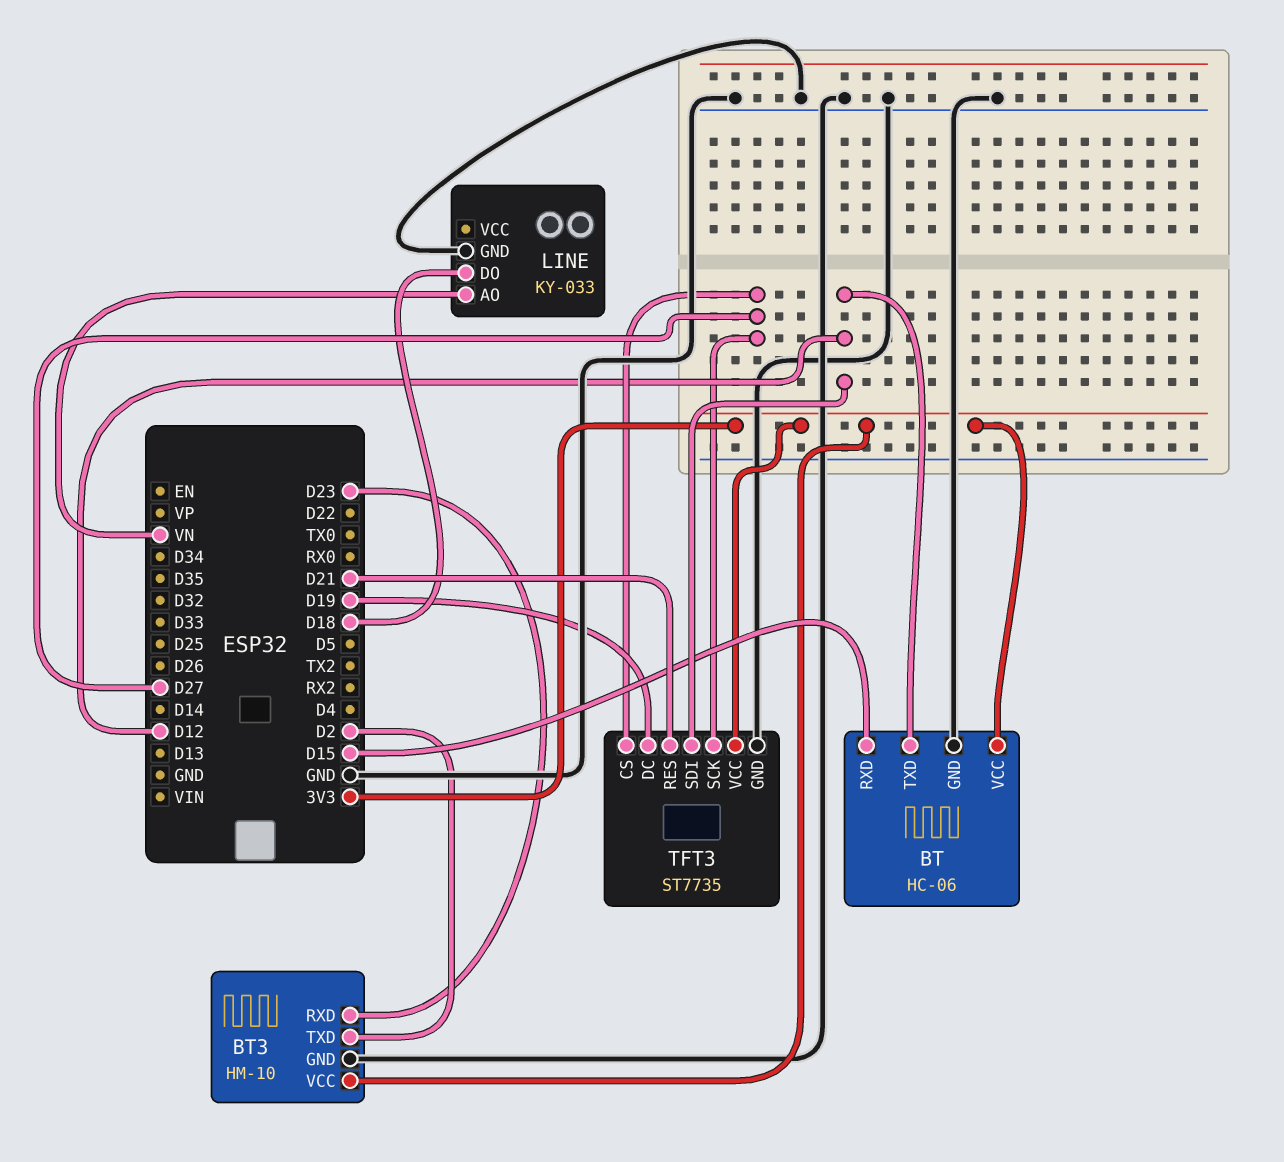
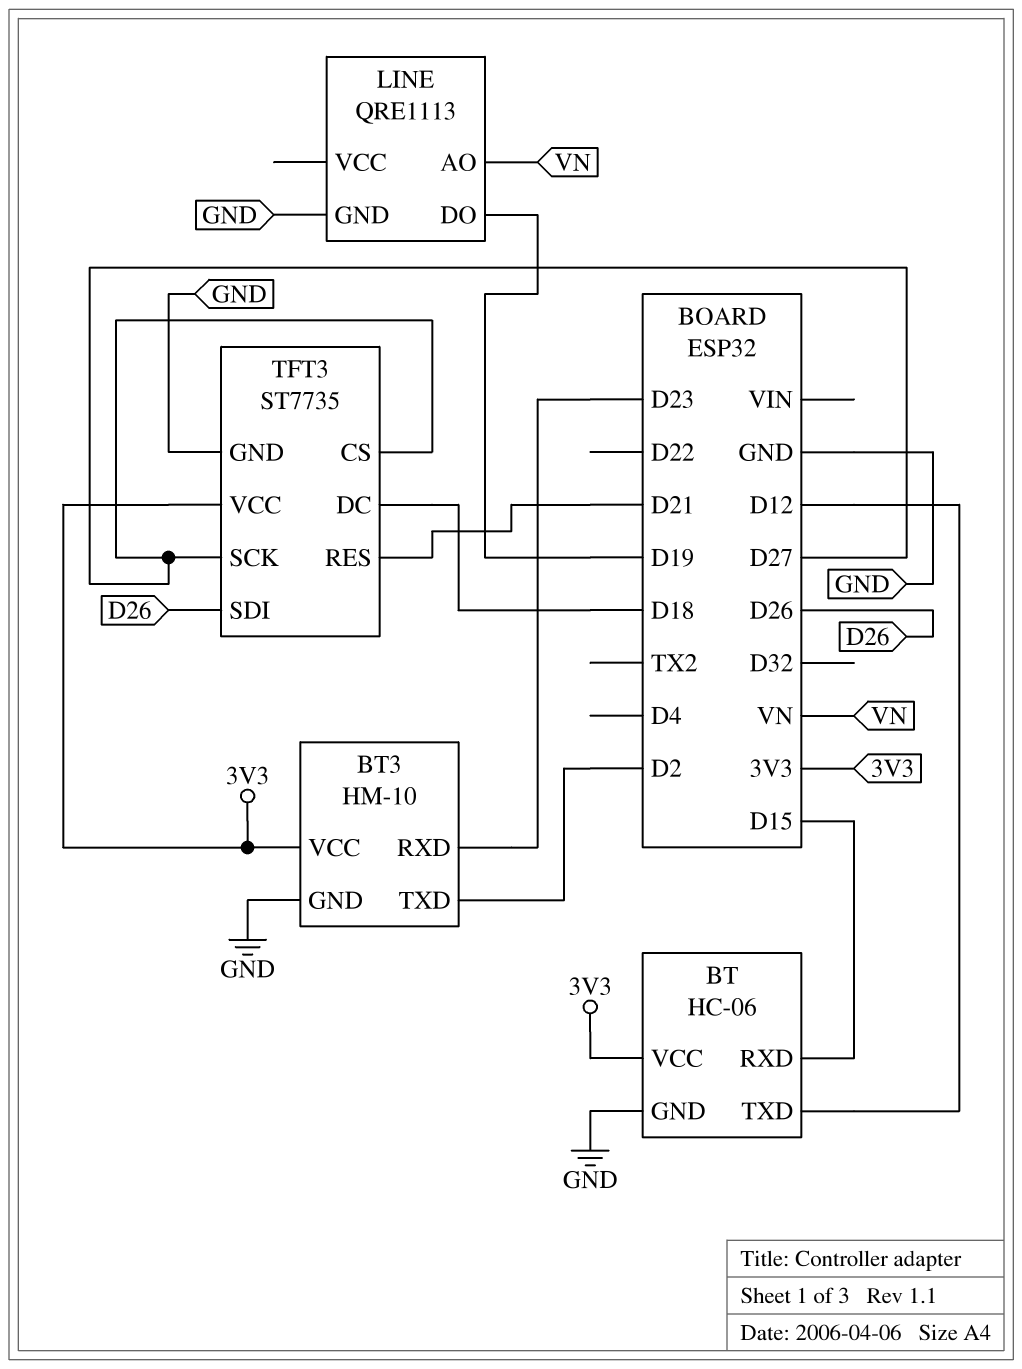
LINE: KY-033 -> QRE1113
LINE pin DO: D18 -> D19
TFT3 pin DC: D19 -> D18
TFT3 pin SDI: D12 -> D26

